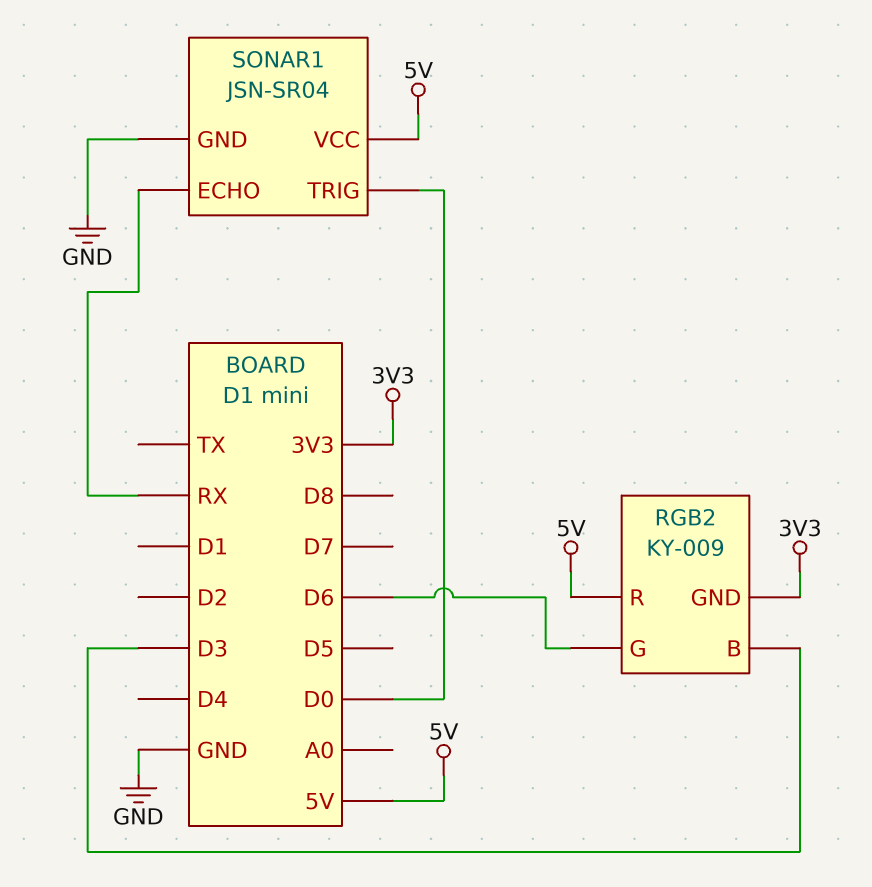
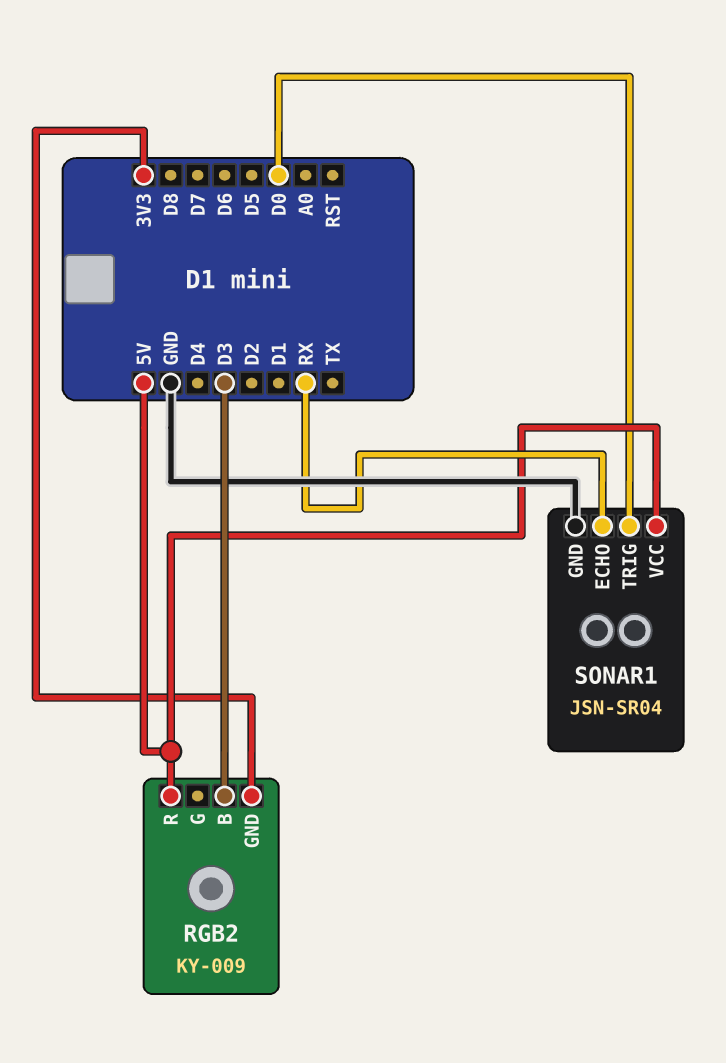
RGB2 pin G: D6 -> none

